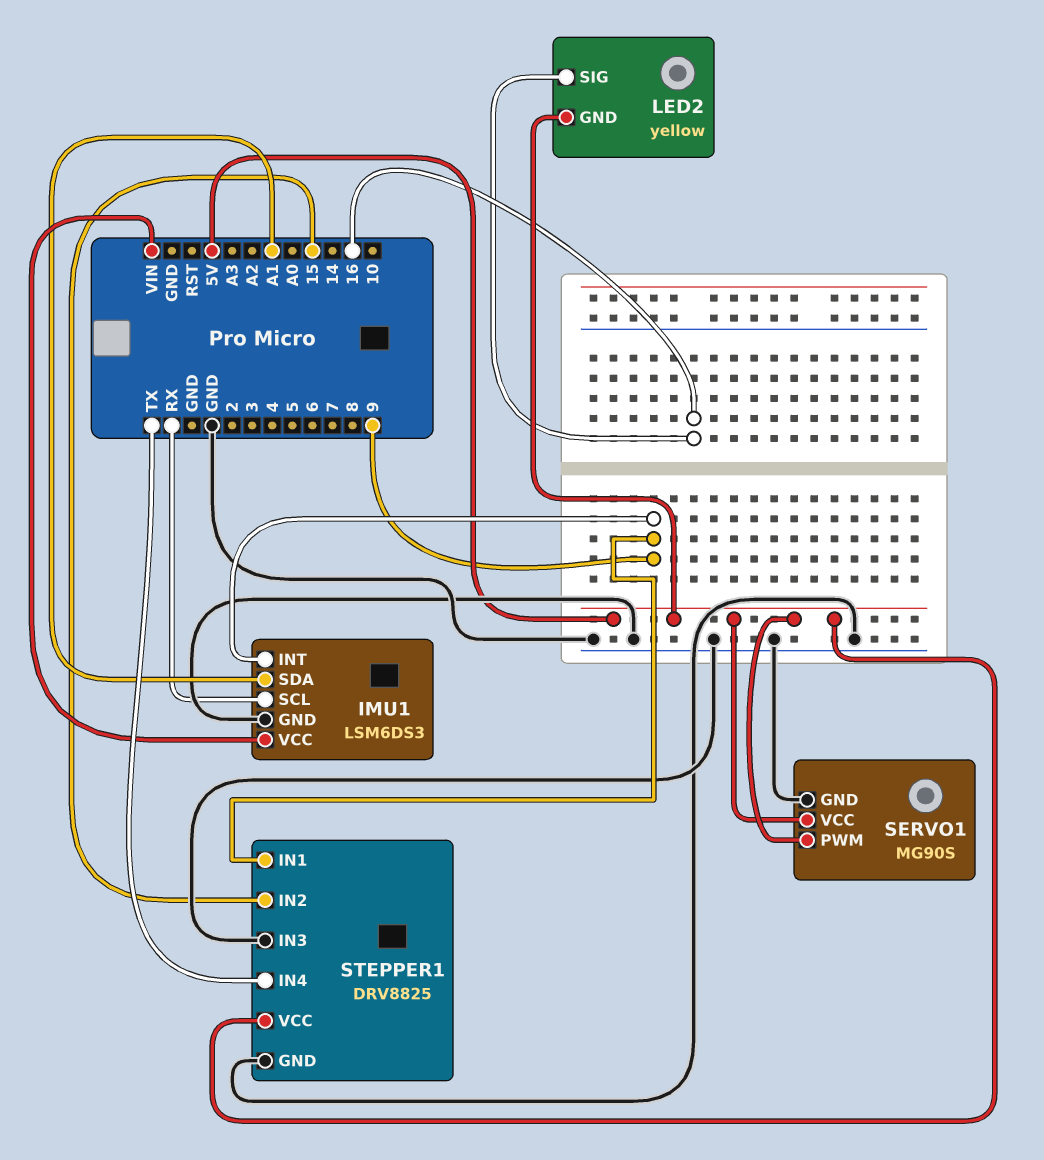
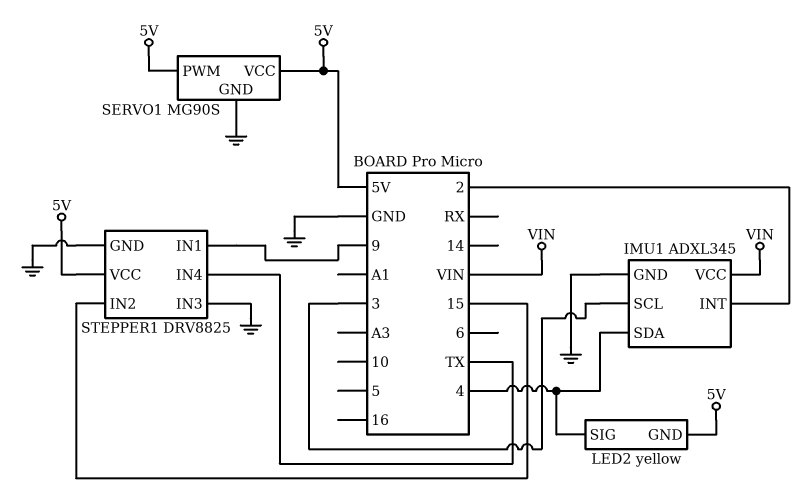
IMU1: LSM6DS3 -> ADXL345
IMU1 pin INT: 9 -> 2
IMU1 pin SCL: RX -> 3
IMU1 pin SDA: A1 -> 4
LED2 pin SIG: 16 -> 4

